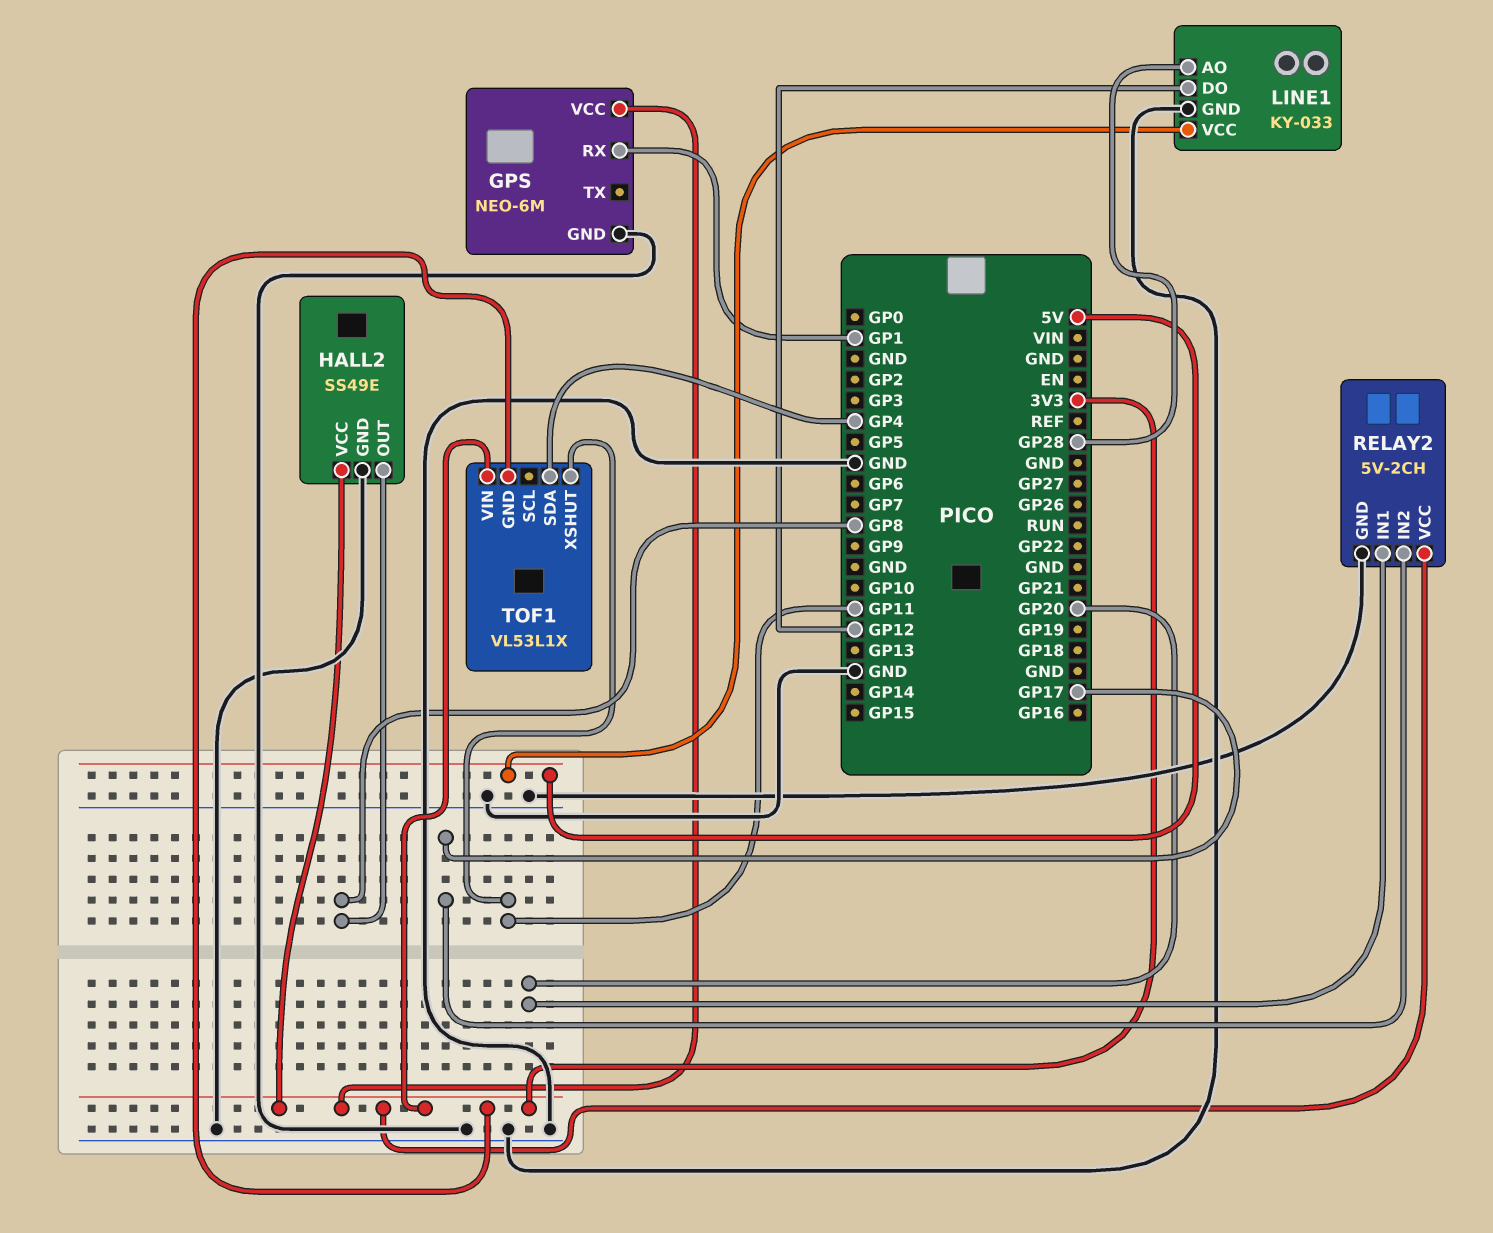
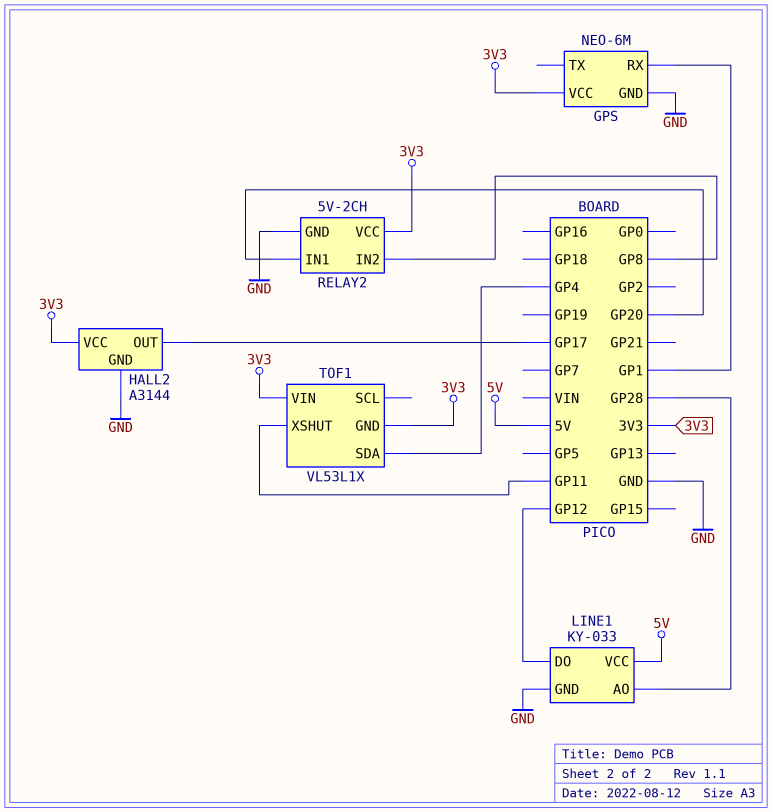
HALL2: SS49E -> A3144
HALL2 pin OUT: GP8 -> GP17
RELAY2 pin IN2: GP17 -> GP8

